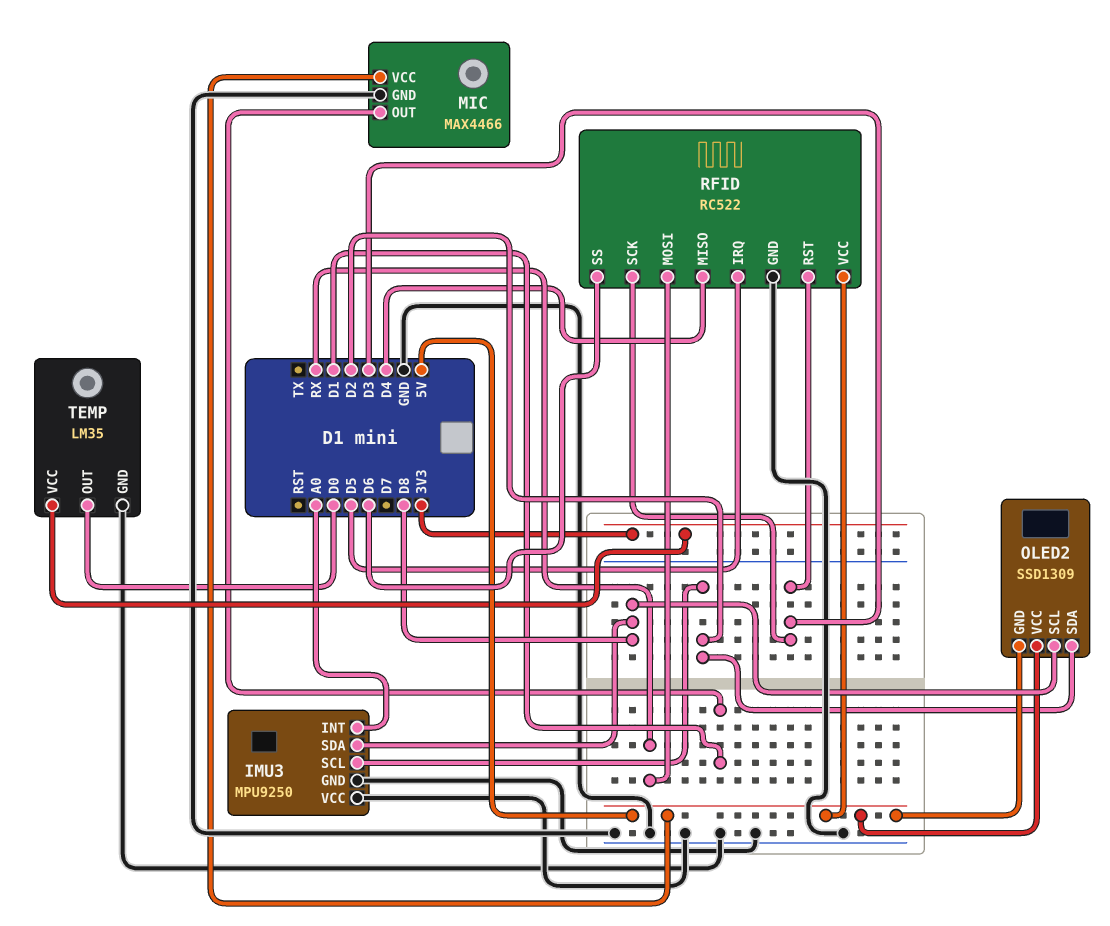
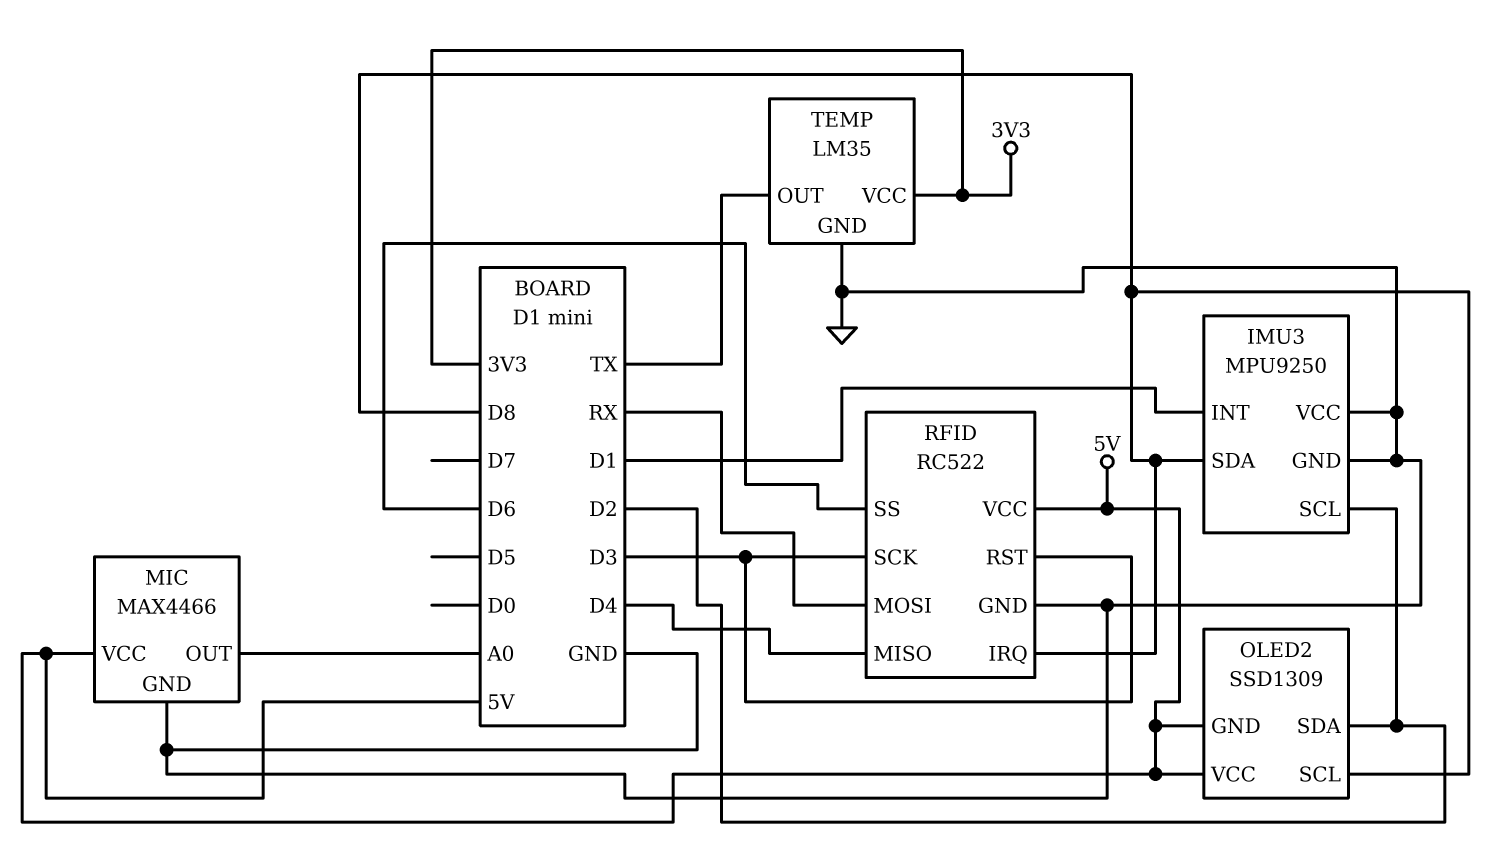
IMU3 pin INT: A0 -> D1
MIC pin OUT: D1 -> A0
RFID pin IRQ: D5 -> D8
TEMP pin OUT: D0 -> TX

